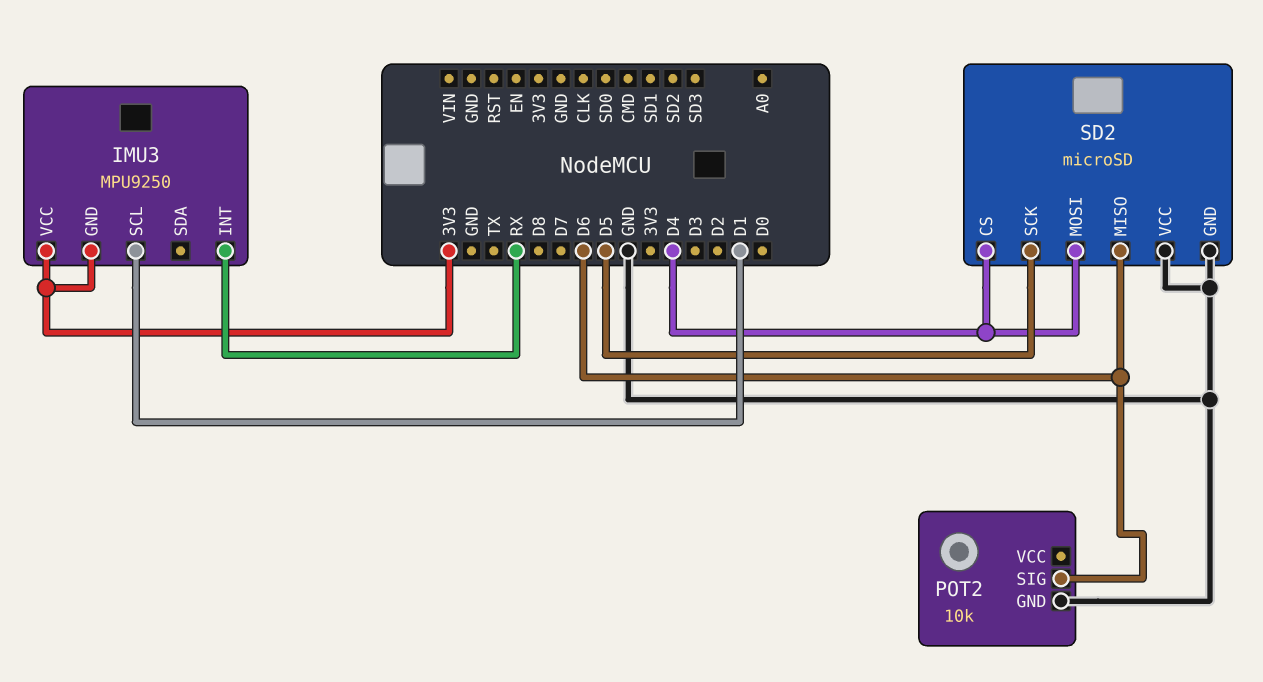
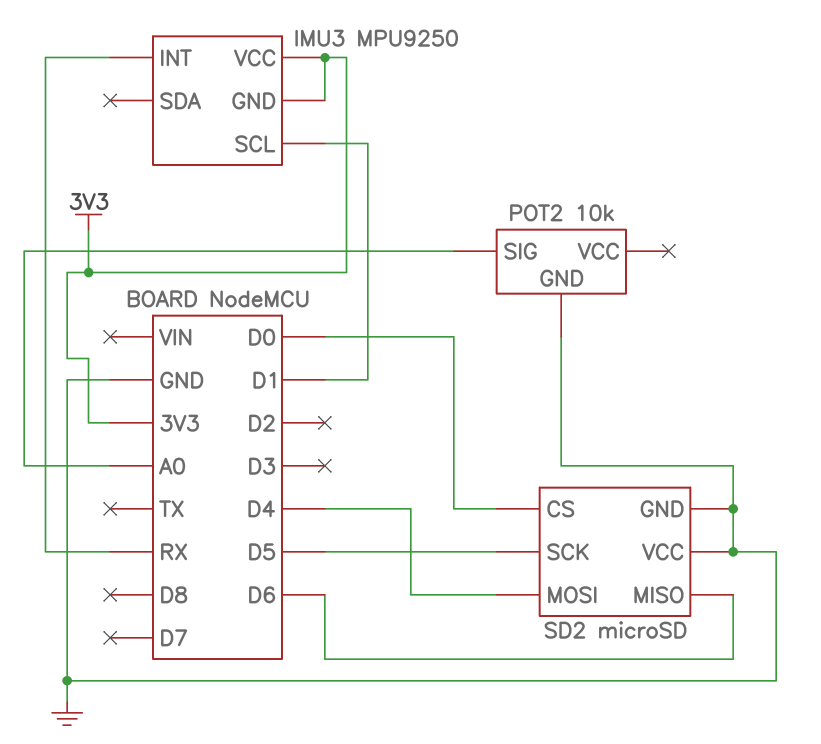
POT2 pin SIG: D6 -> A0
SD2 pin CS: D4 -> D0

